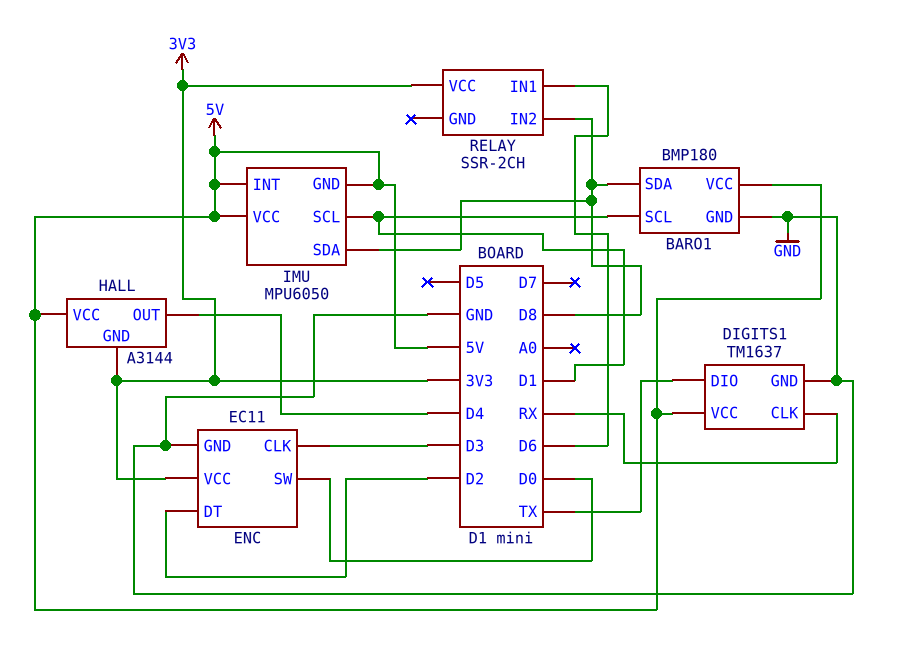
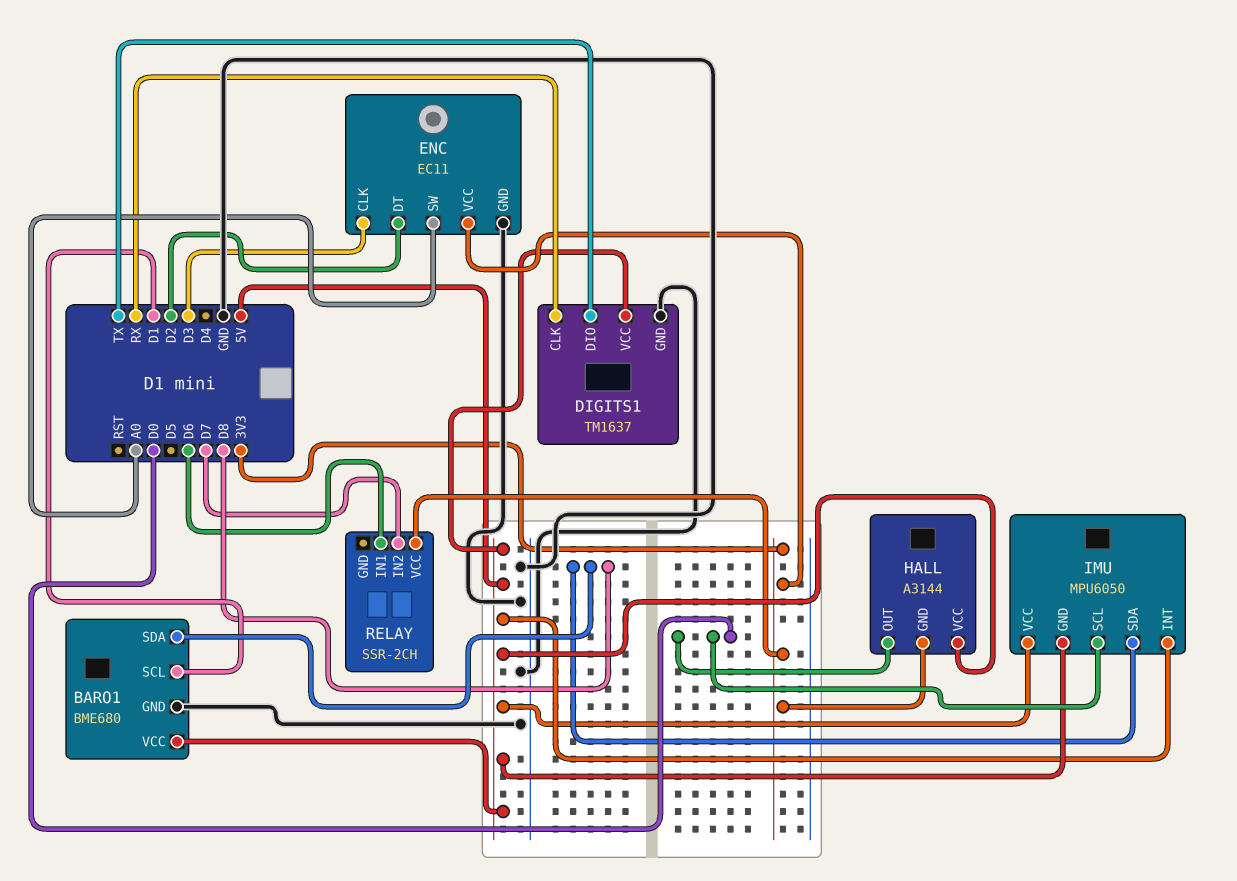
BARO1: BMP180 -> BME680
ENC pin SW: D0 -> A0
HALL pin OUT: D4 -> D0
IMU pin SCL: D1 -> D0
RELAY pin IN2: D8 -> D7

